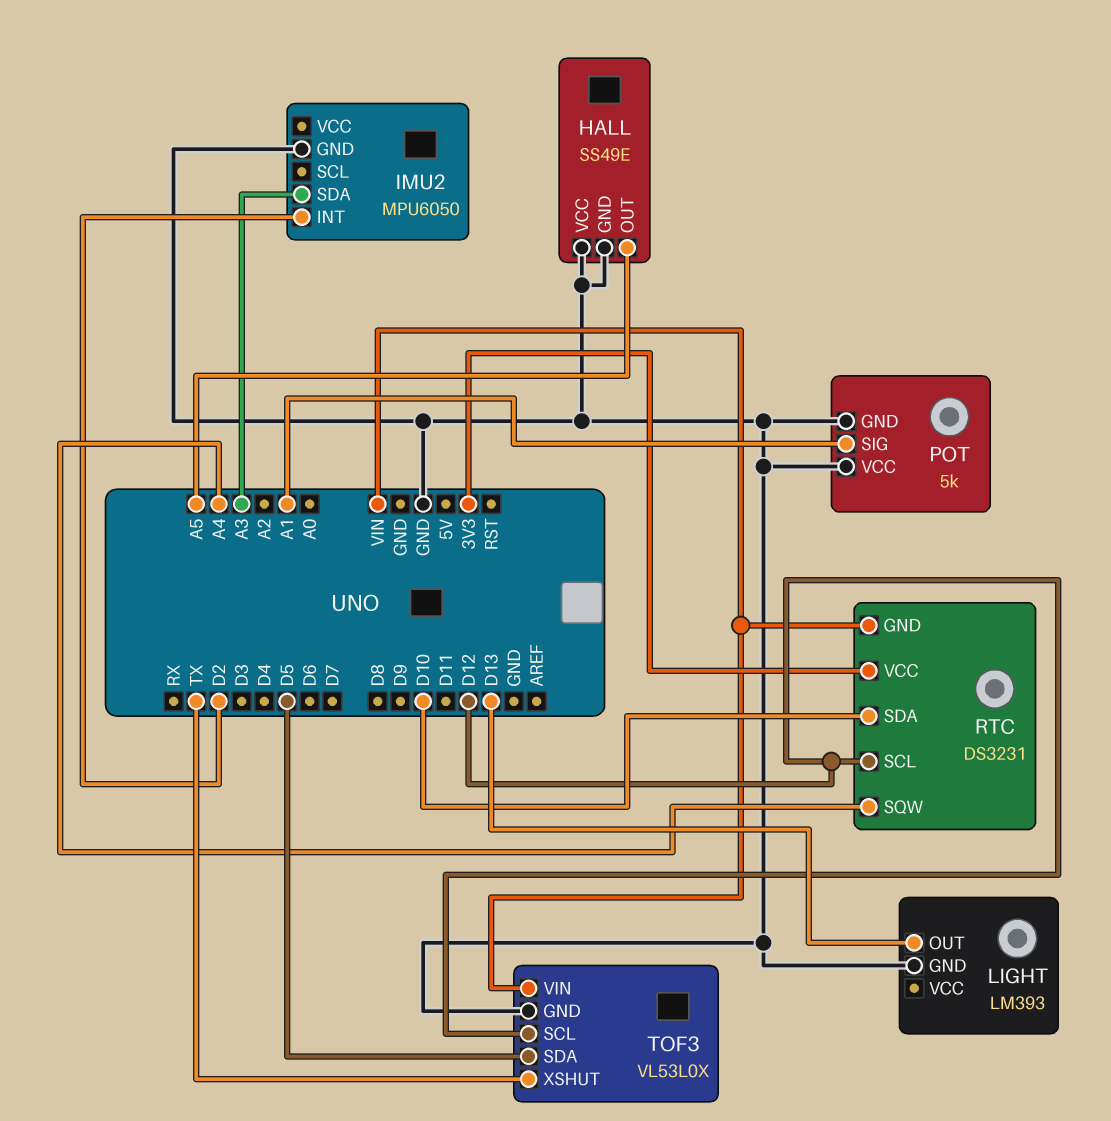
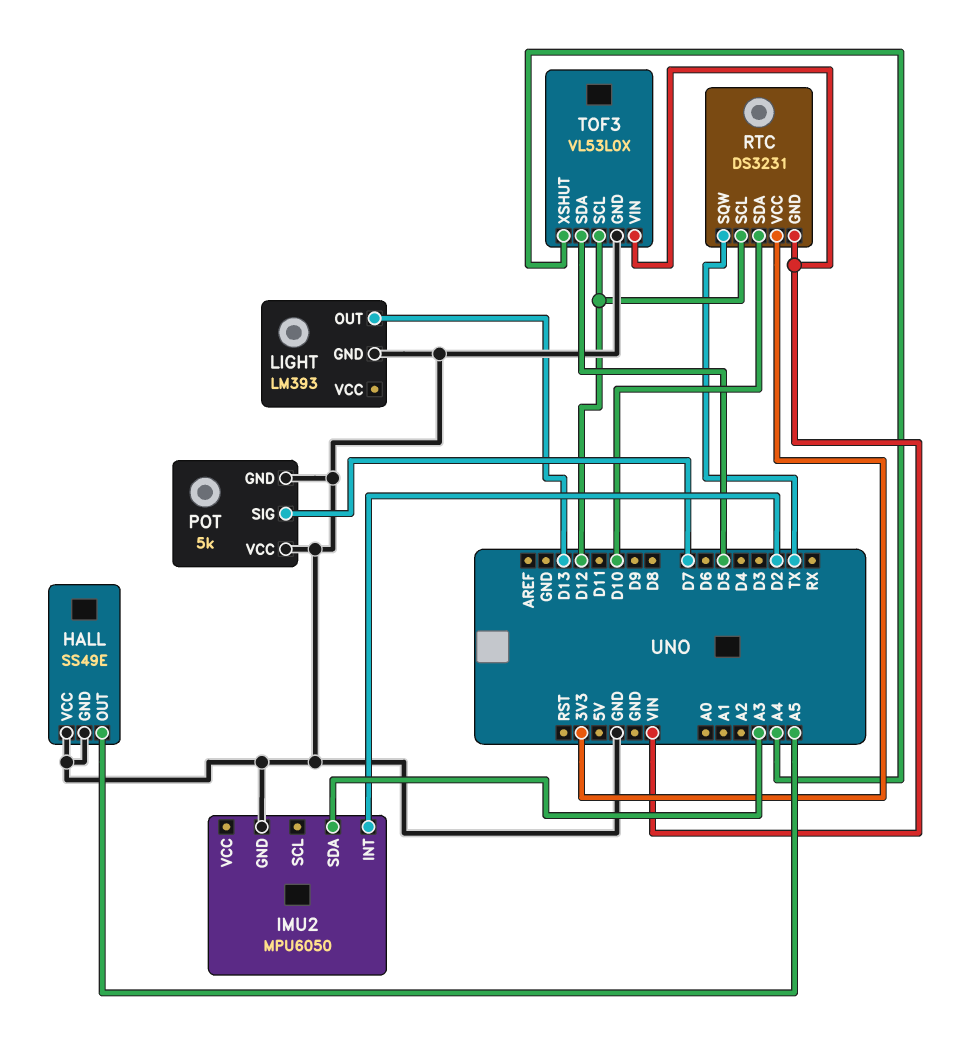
POT pin SIG: A1 -> D7
RTC pin SQW: A4 -> TX
TOF3 pin XSHUT: TX -> A4

